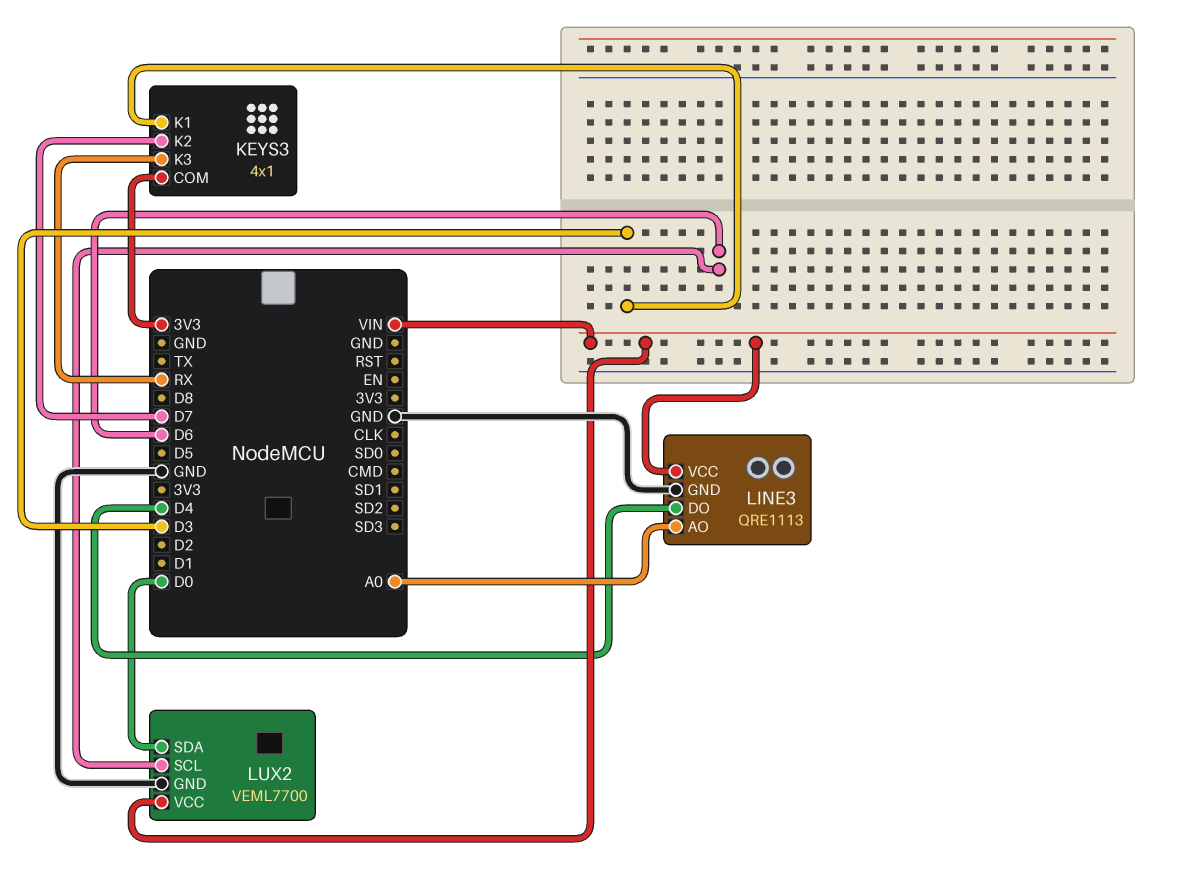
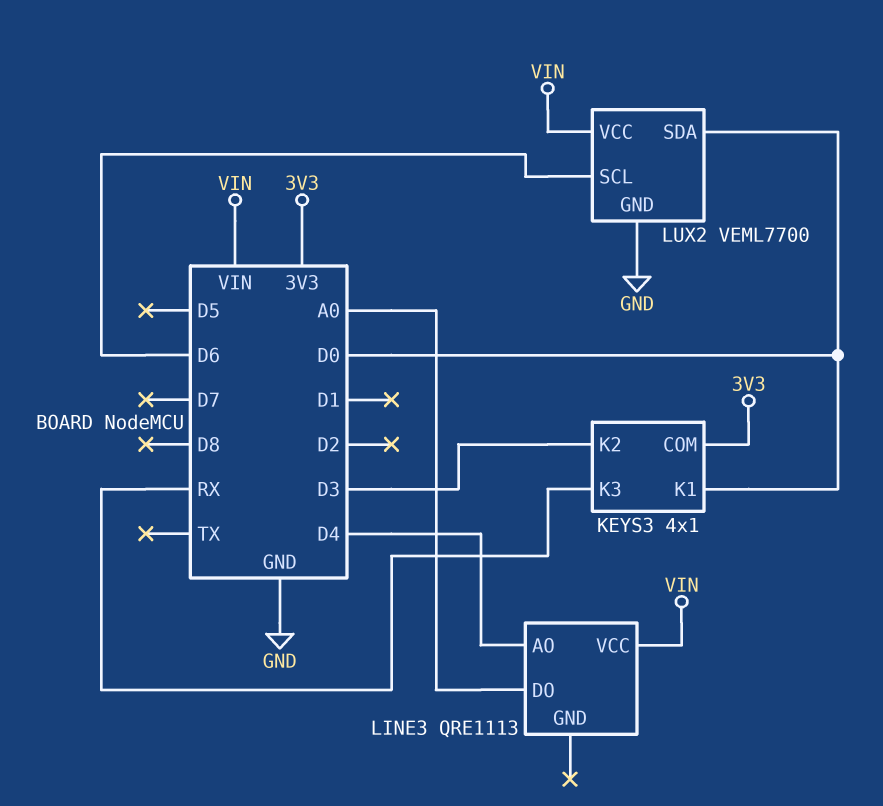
KEYS3 pin K1: D3 -> D0
KEYS3 pin K2: D7 -> D3
LINE3 pin AO: A0 -> D4
LINE3 pin DO: D4 -> A0
LINE3 pin GND: GND -> none

